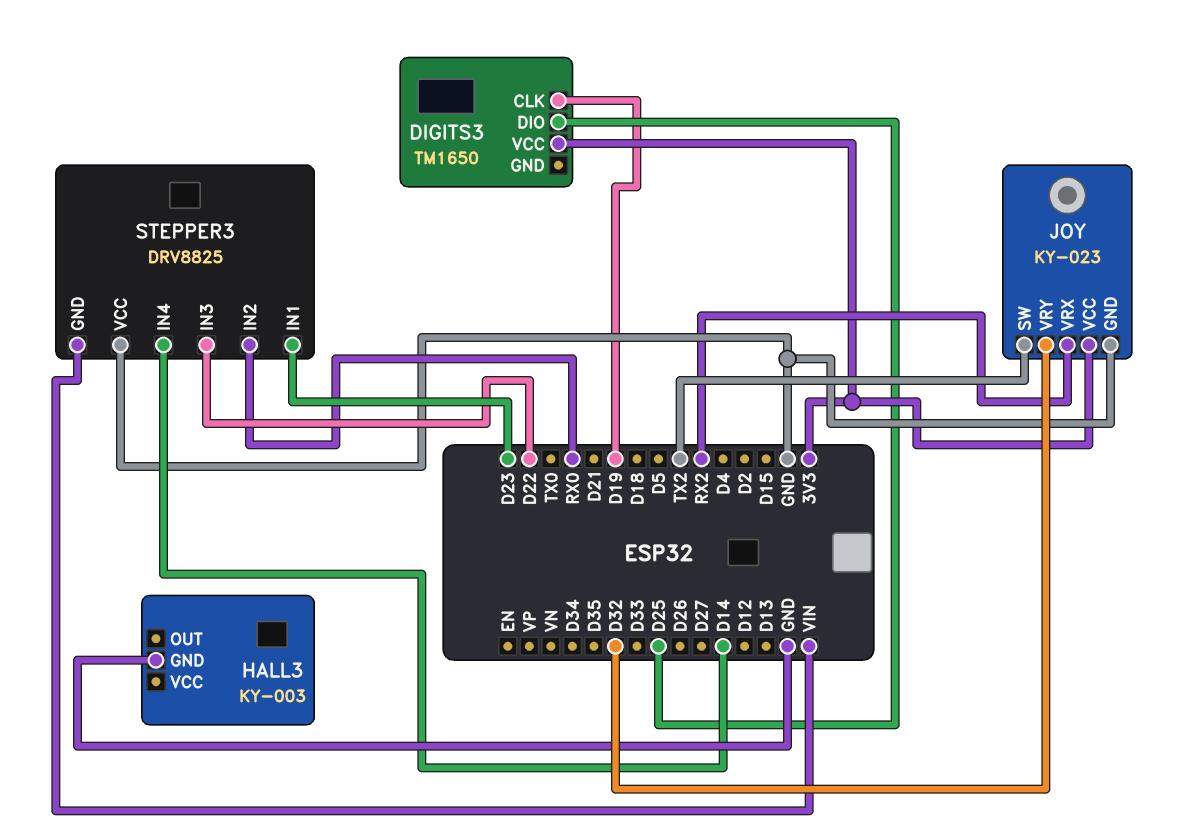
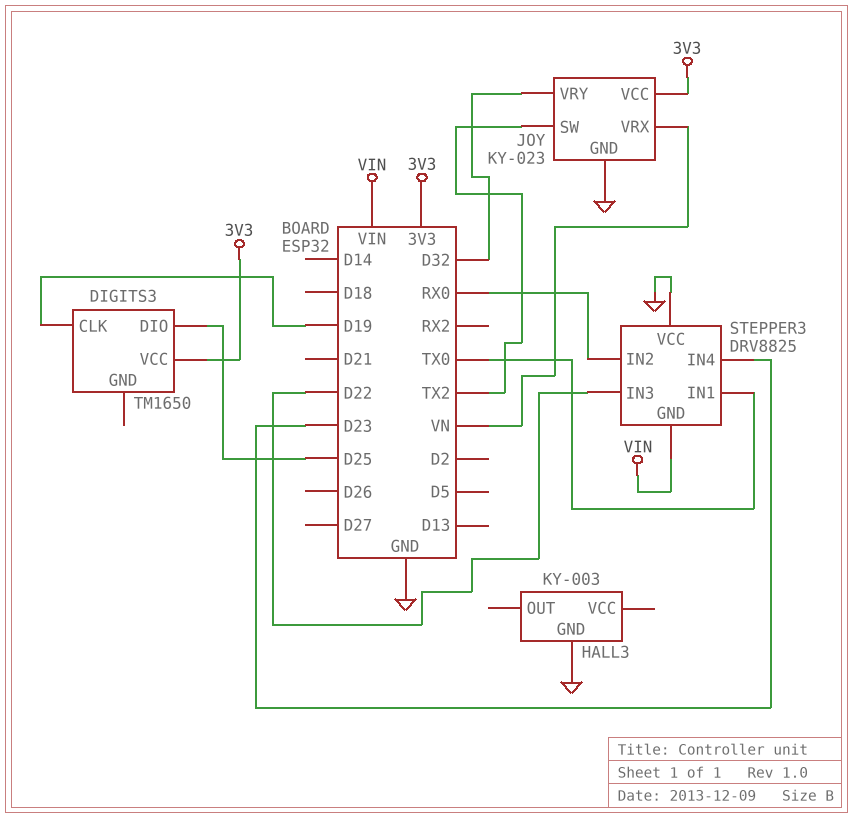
JOY pin VRX: RX2 -> VN
STEPPER3 pin IN1: D23 -> TX0
STEPPER3 pin IN4: D14 -> D23

